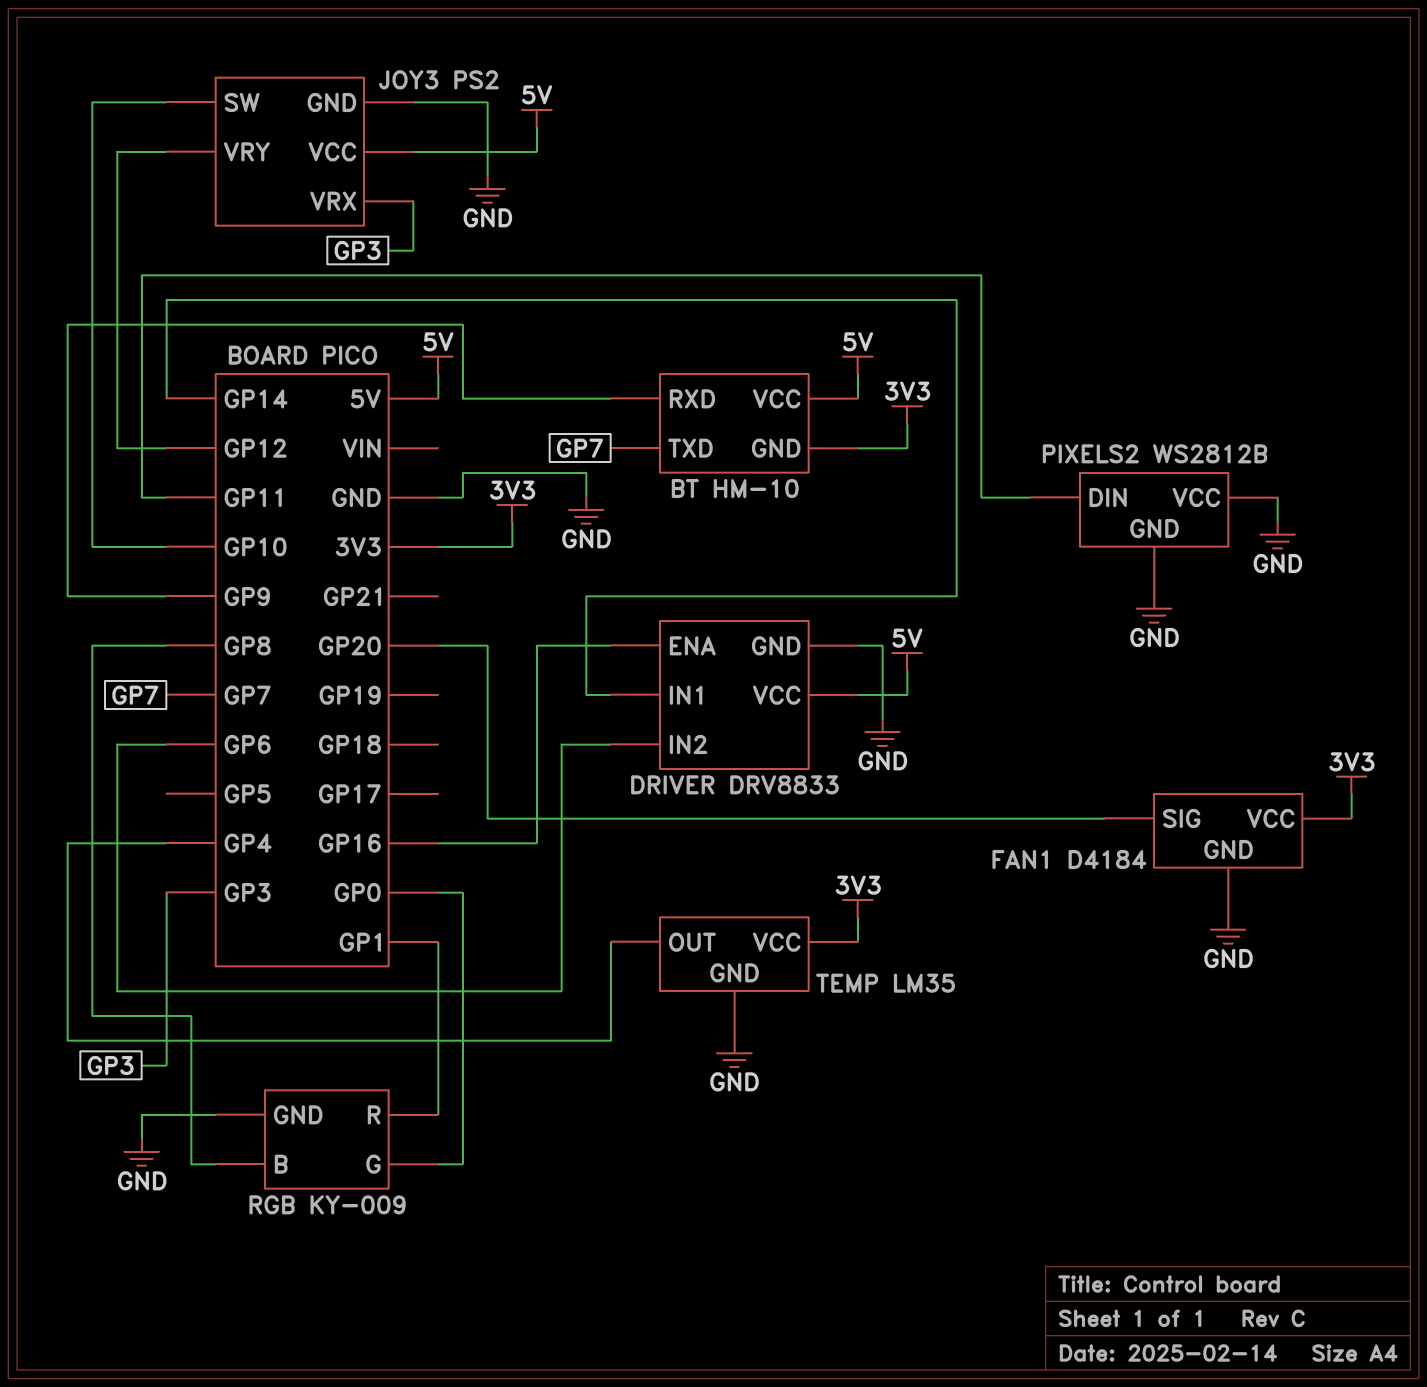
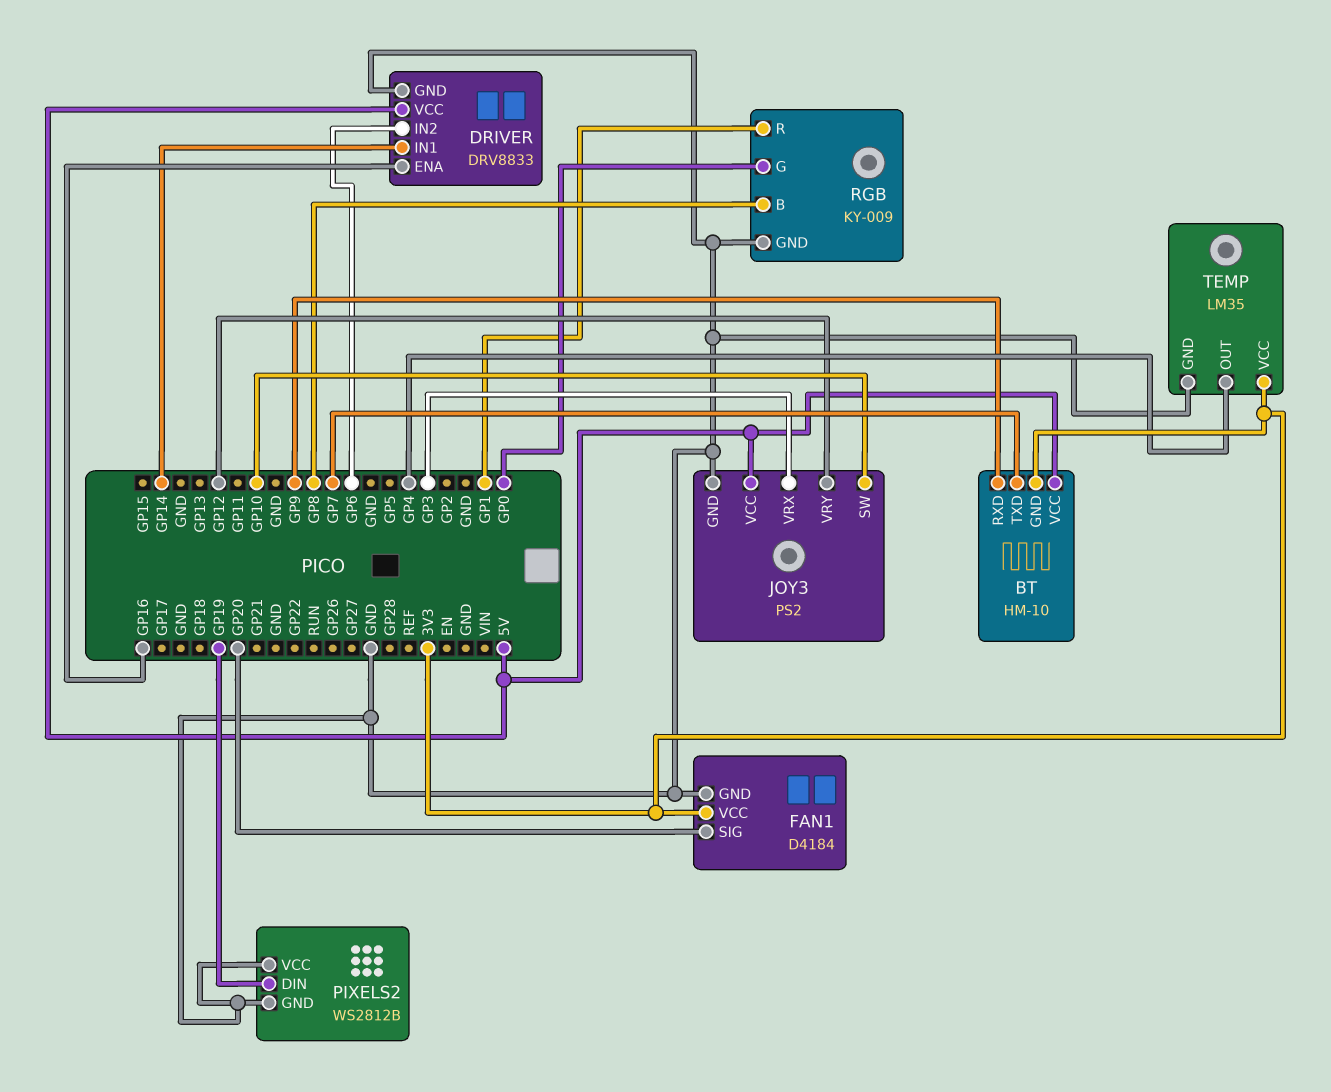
PIXELS2 pin DIN: GP11 -> GP19

